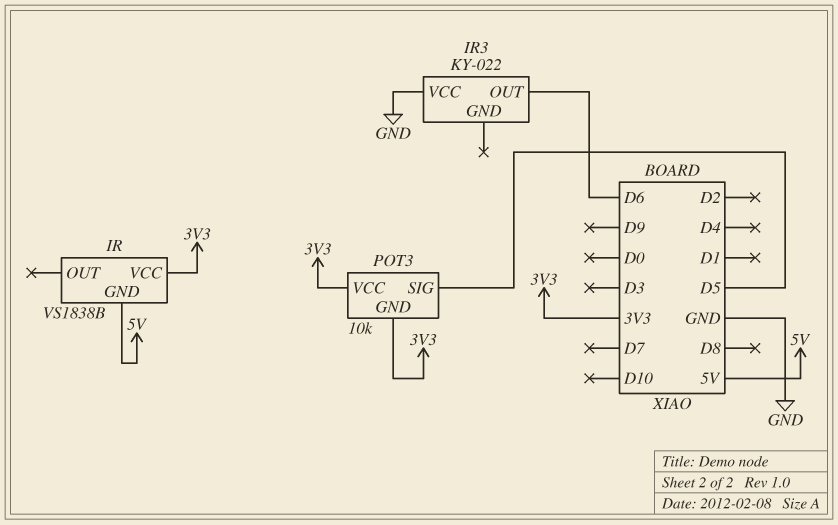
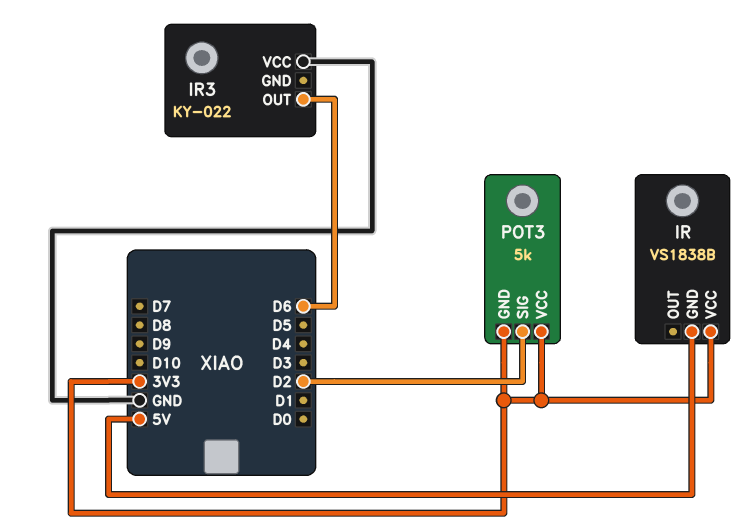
POT3: 10k -> 5k
POT3 pin SIG: D5 -> D2

